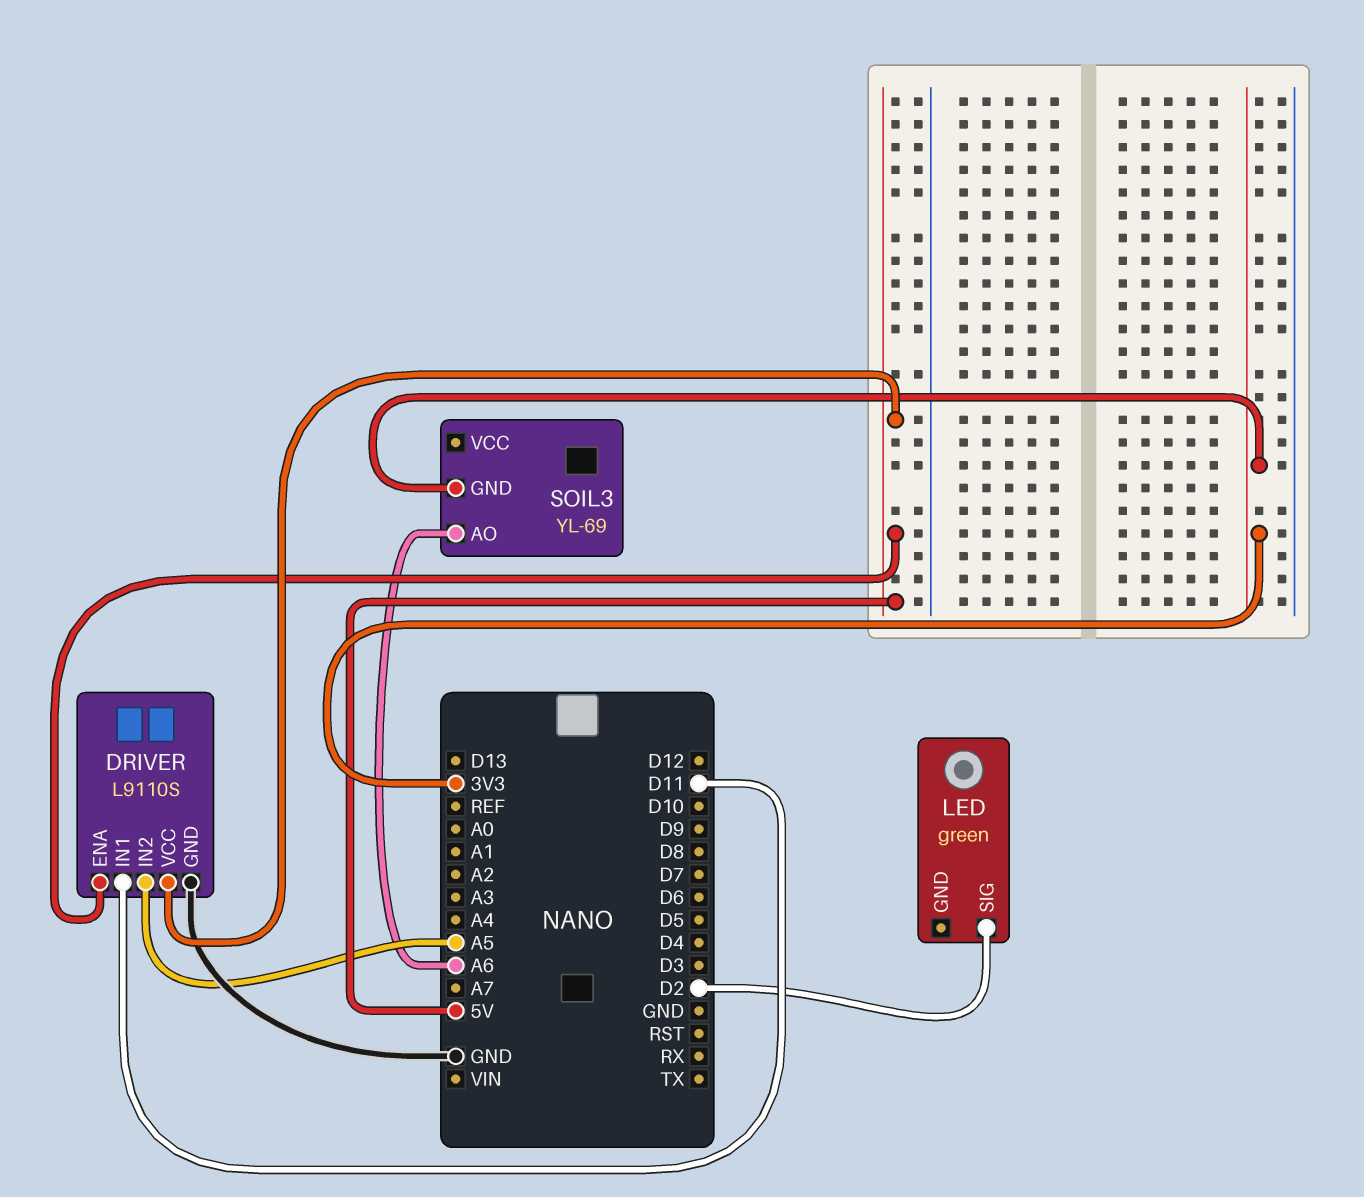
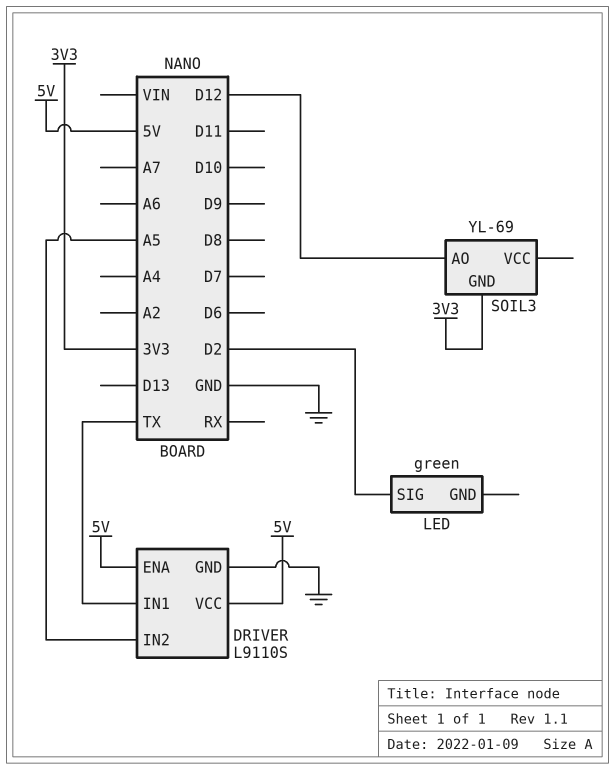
DRIVER pin IN1: D11 -> TX
SOIL3 pin AO: A6 -> D12

